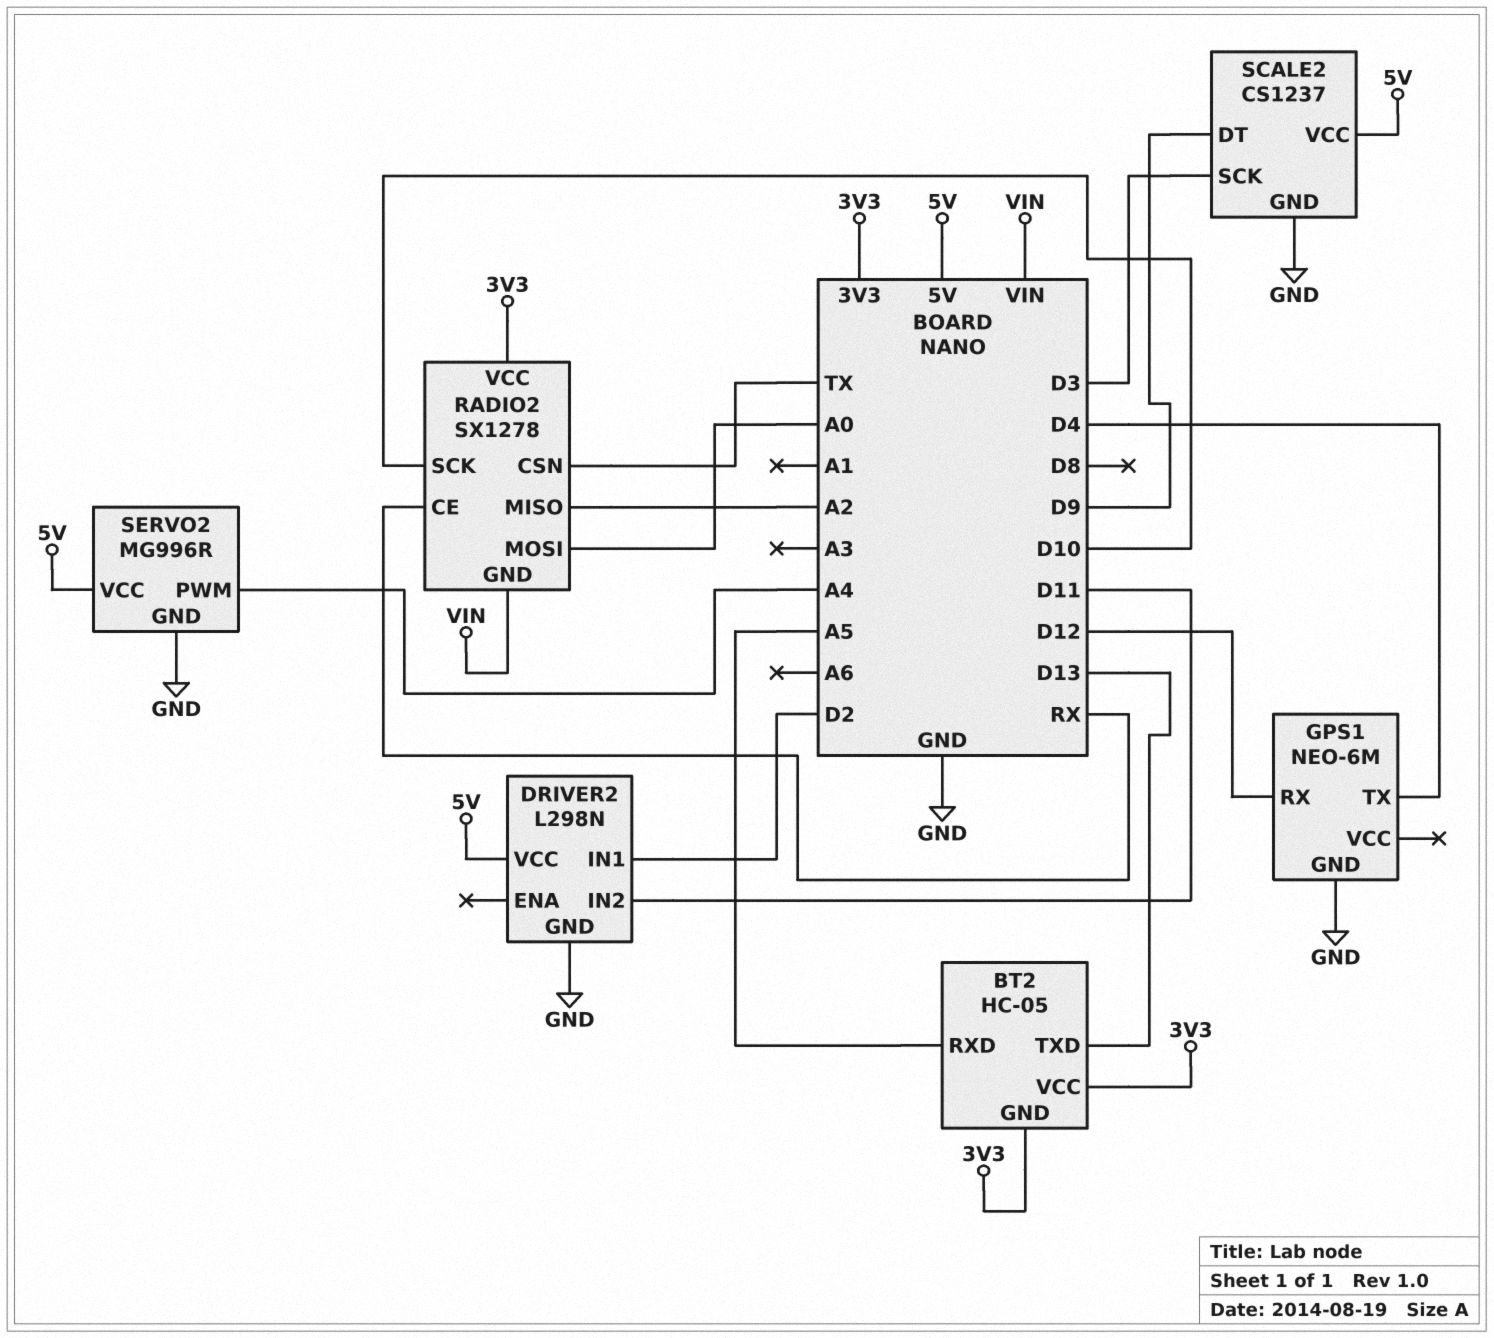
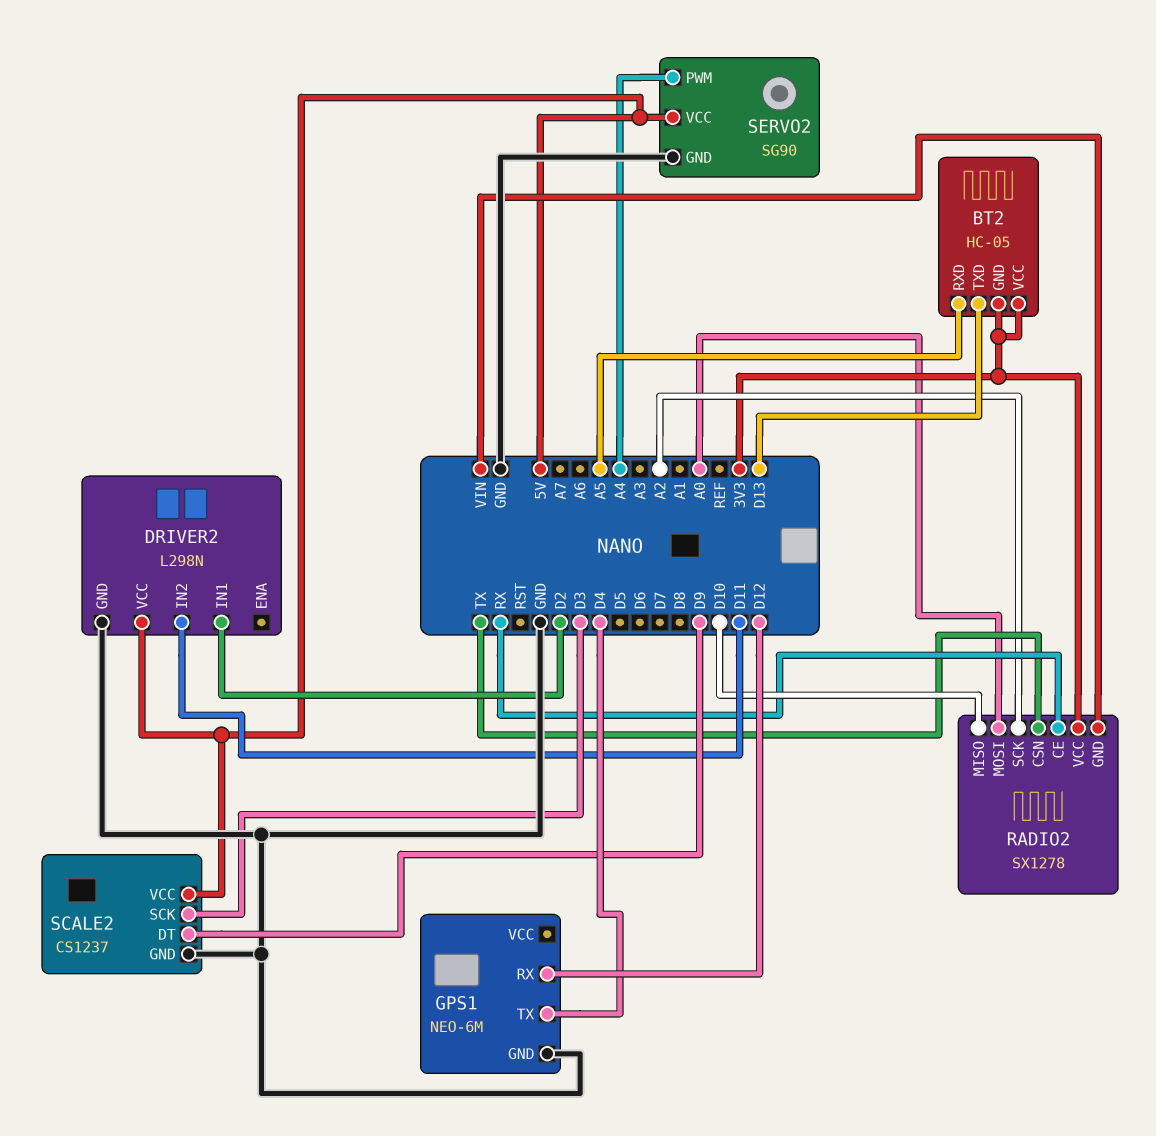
RADIO2 pin MISO: A2 -> D10
RADIO2 pin SCK: D10 -> A2
SERVO2: MG996R -> SG90

